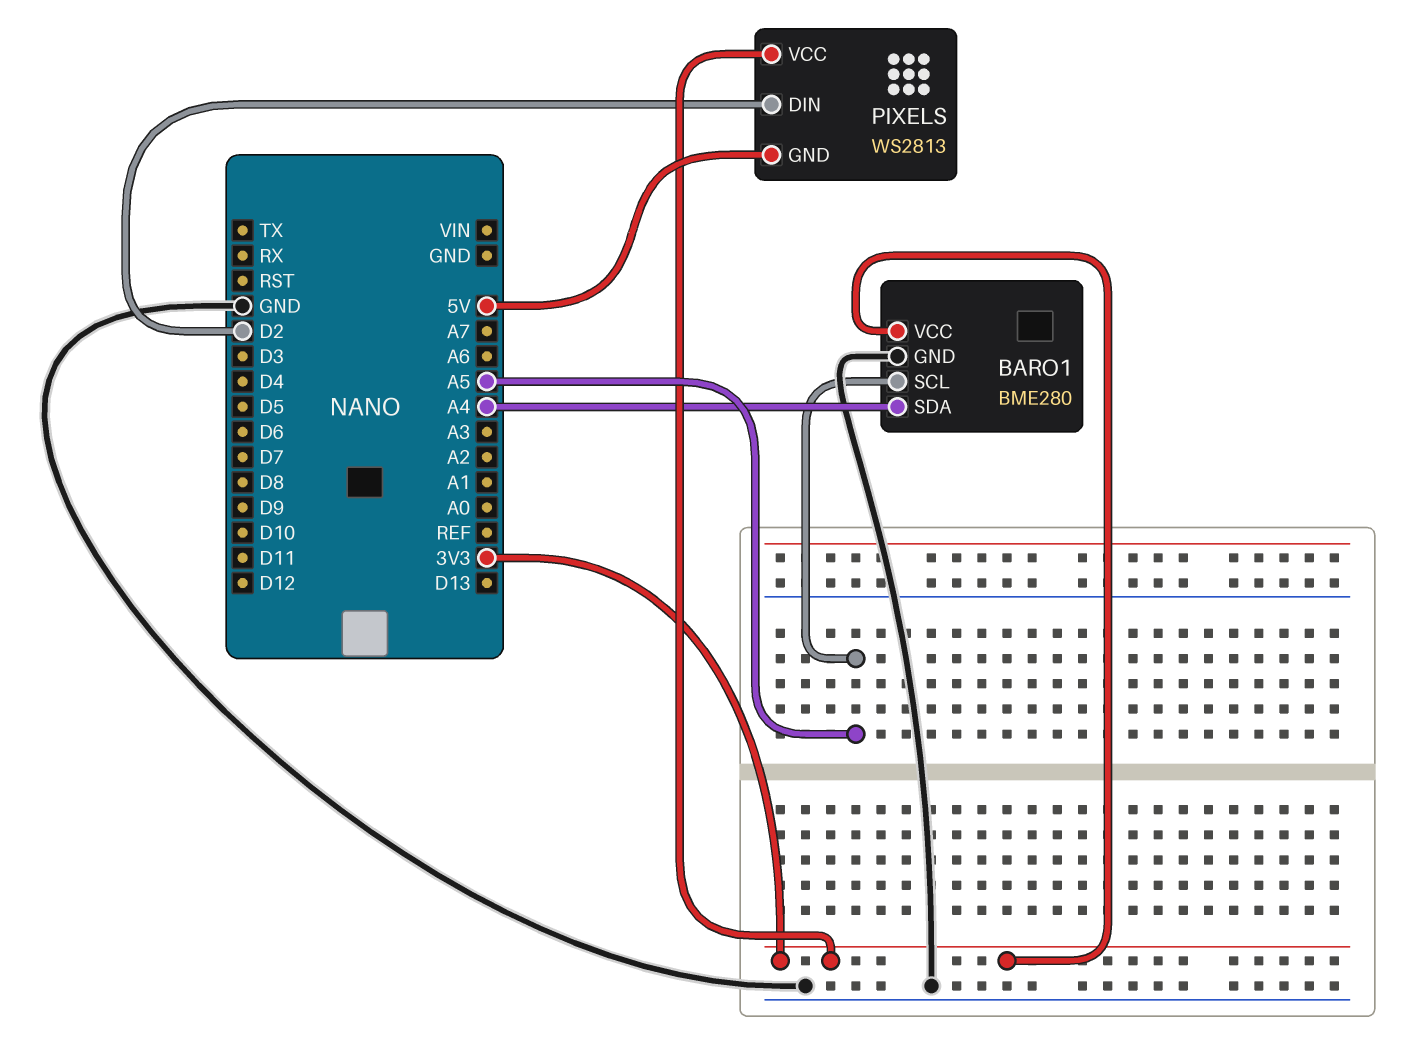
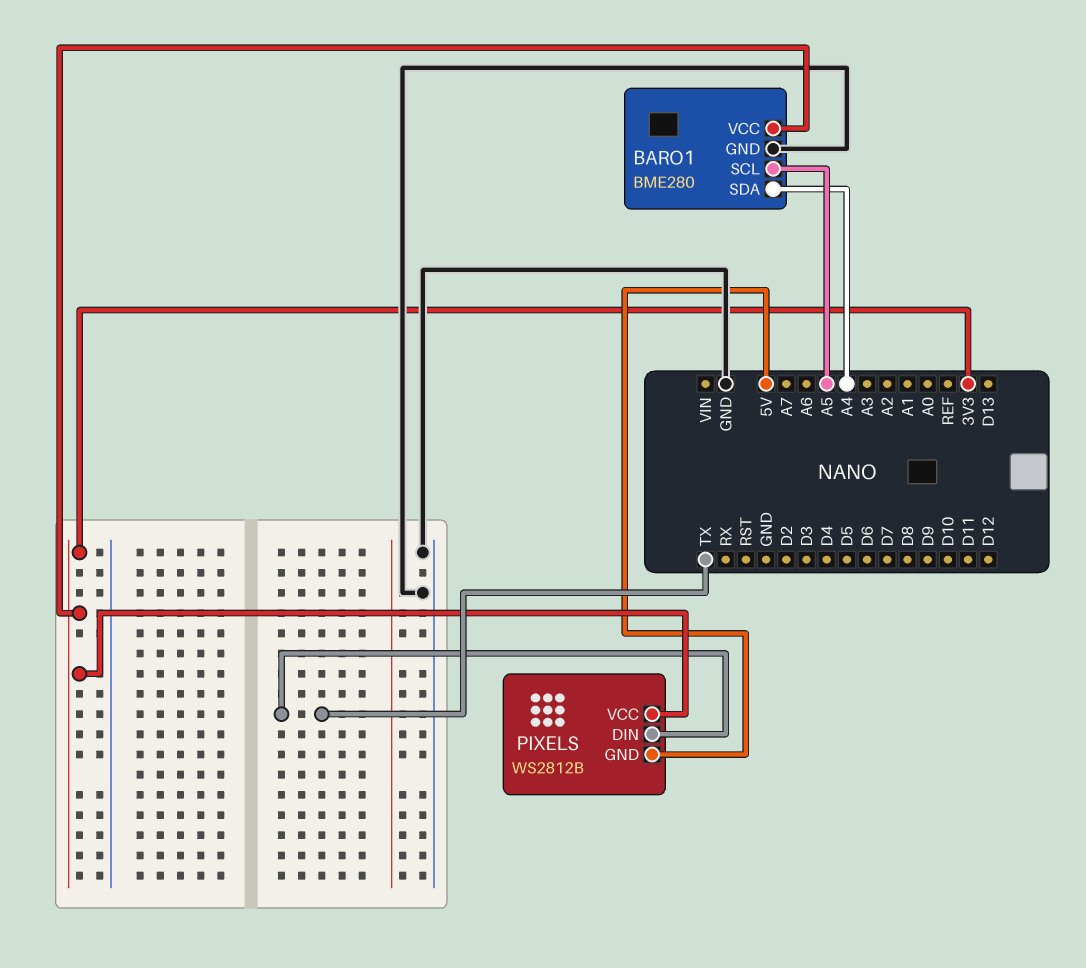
PIXELS: WS2813 -> WS2812B
PIXELS pin DIN: D2 -> TX

